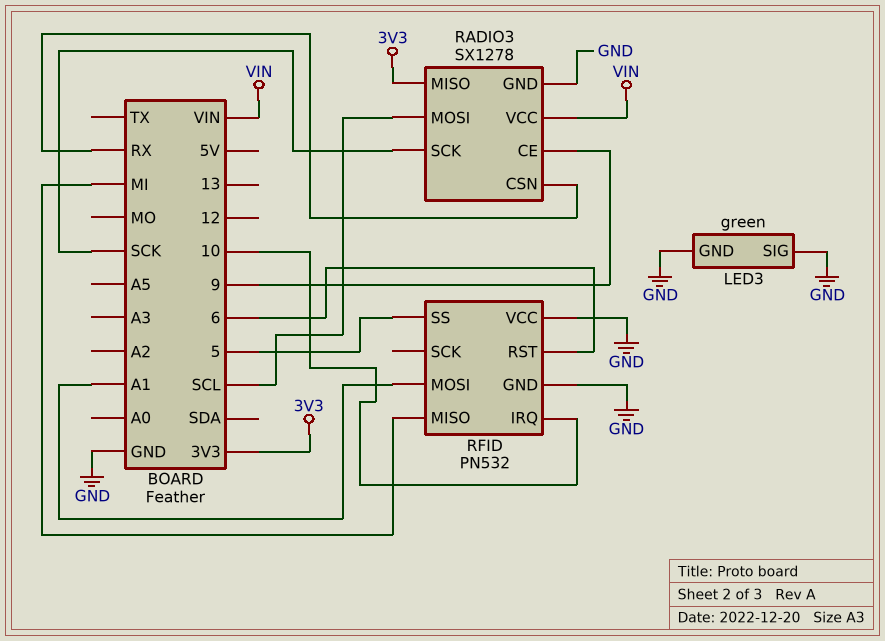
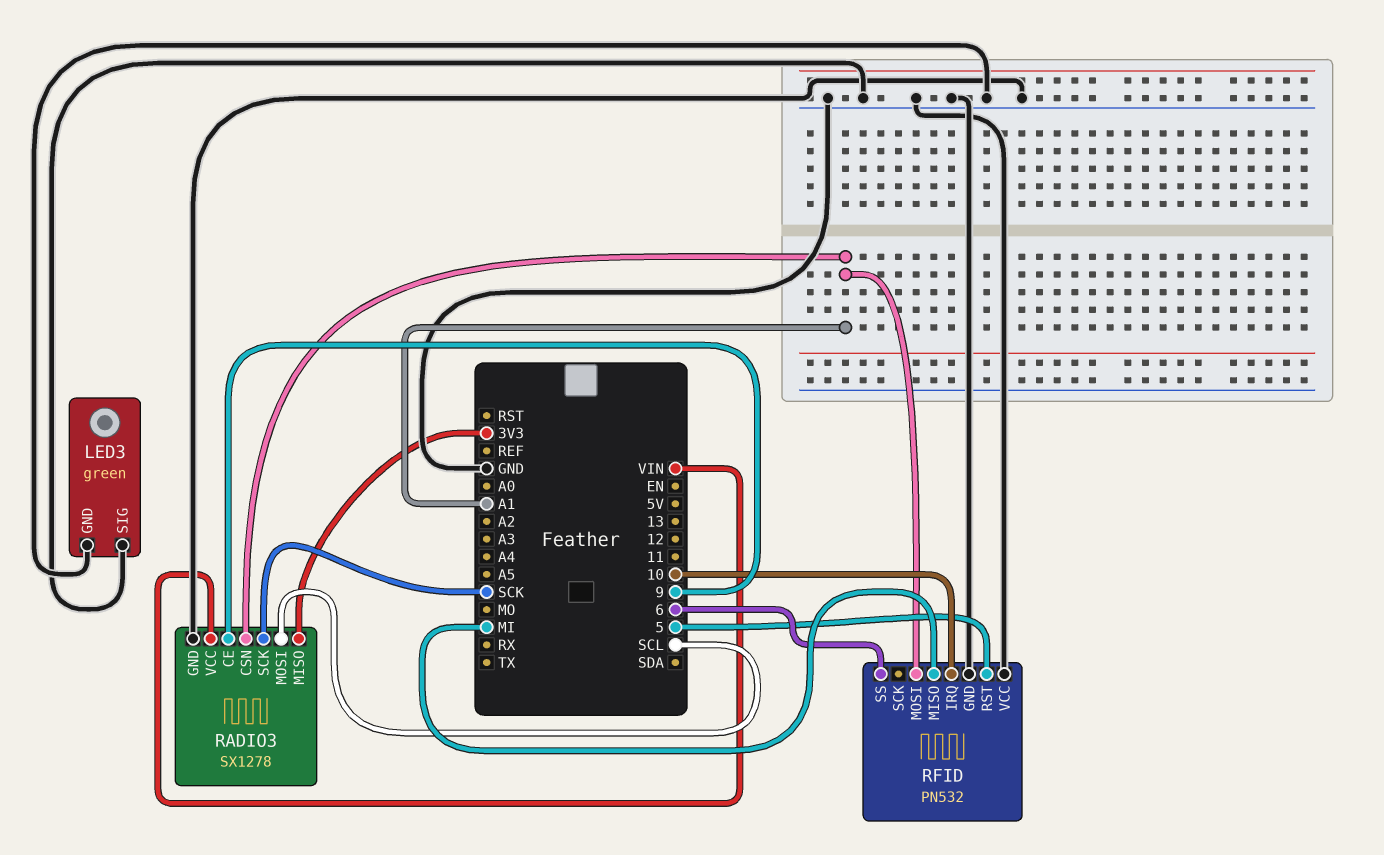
RADIO3 pin CSN: RX -> A1
RFID pin RST: 6 -> 5
RFID pin SS: 5 -> 6

